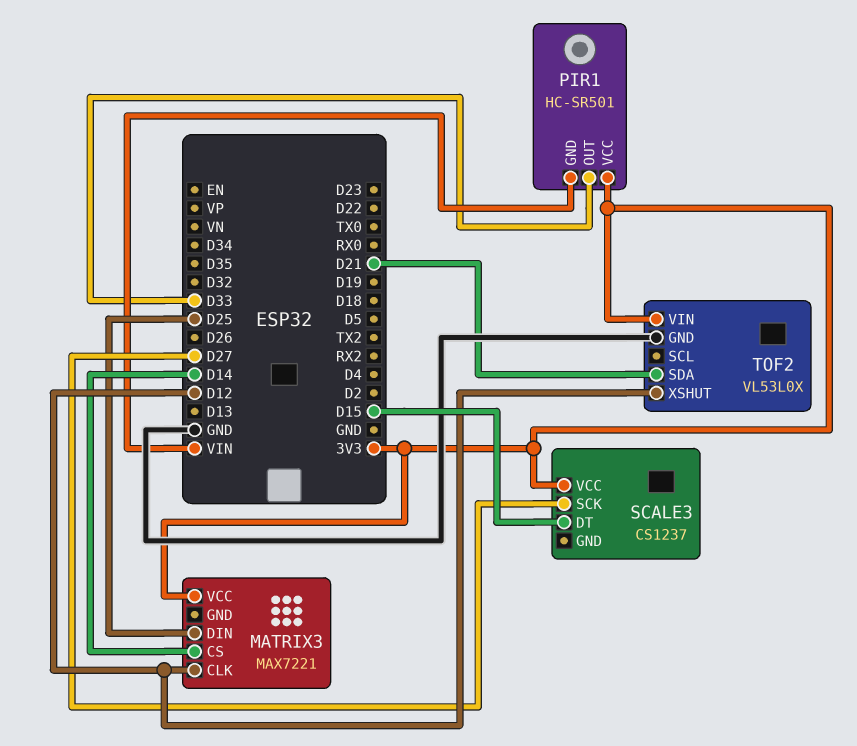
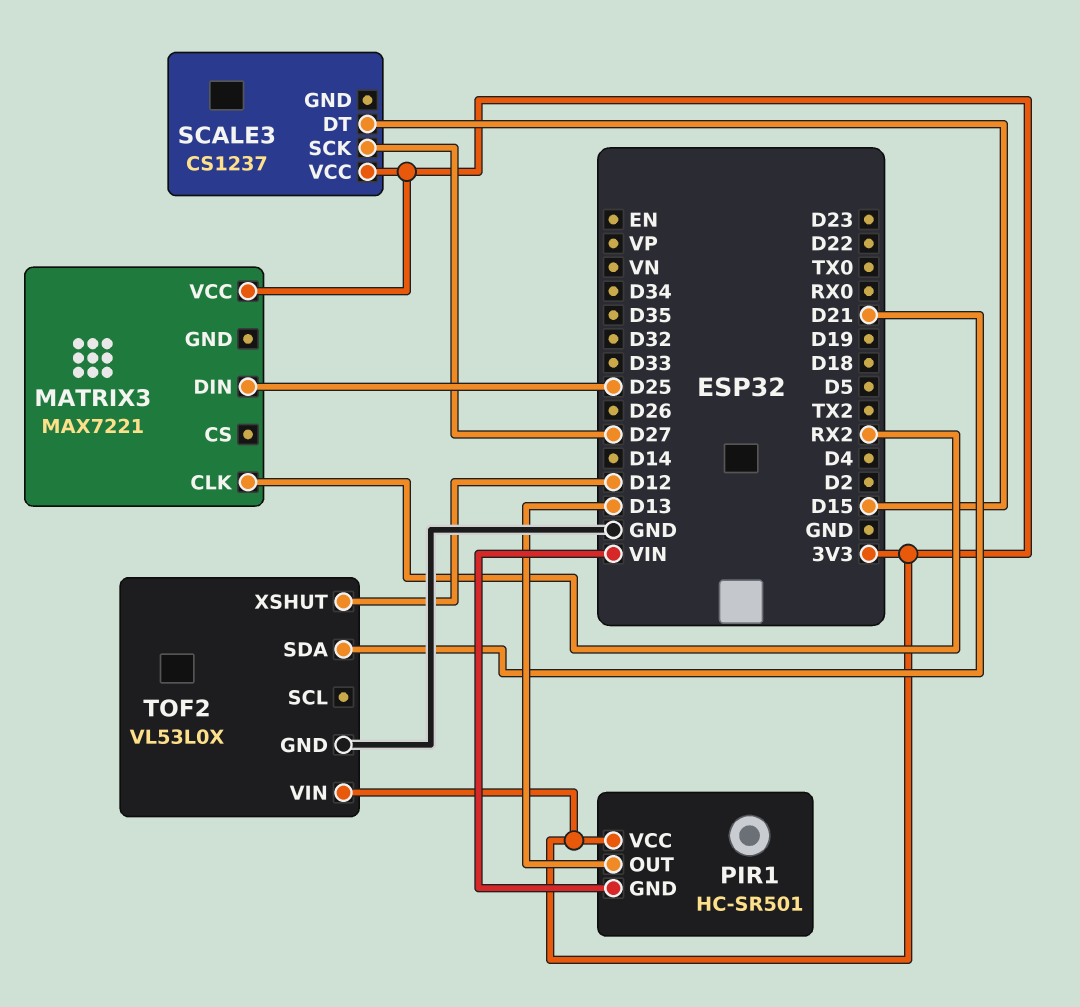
MATRIX3 pin CLK: D12 -> RX2
MATRIX3 pin CS: D14 -> none
PIR1 pin OUT: D33 -> D13

